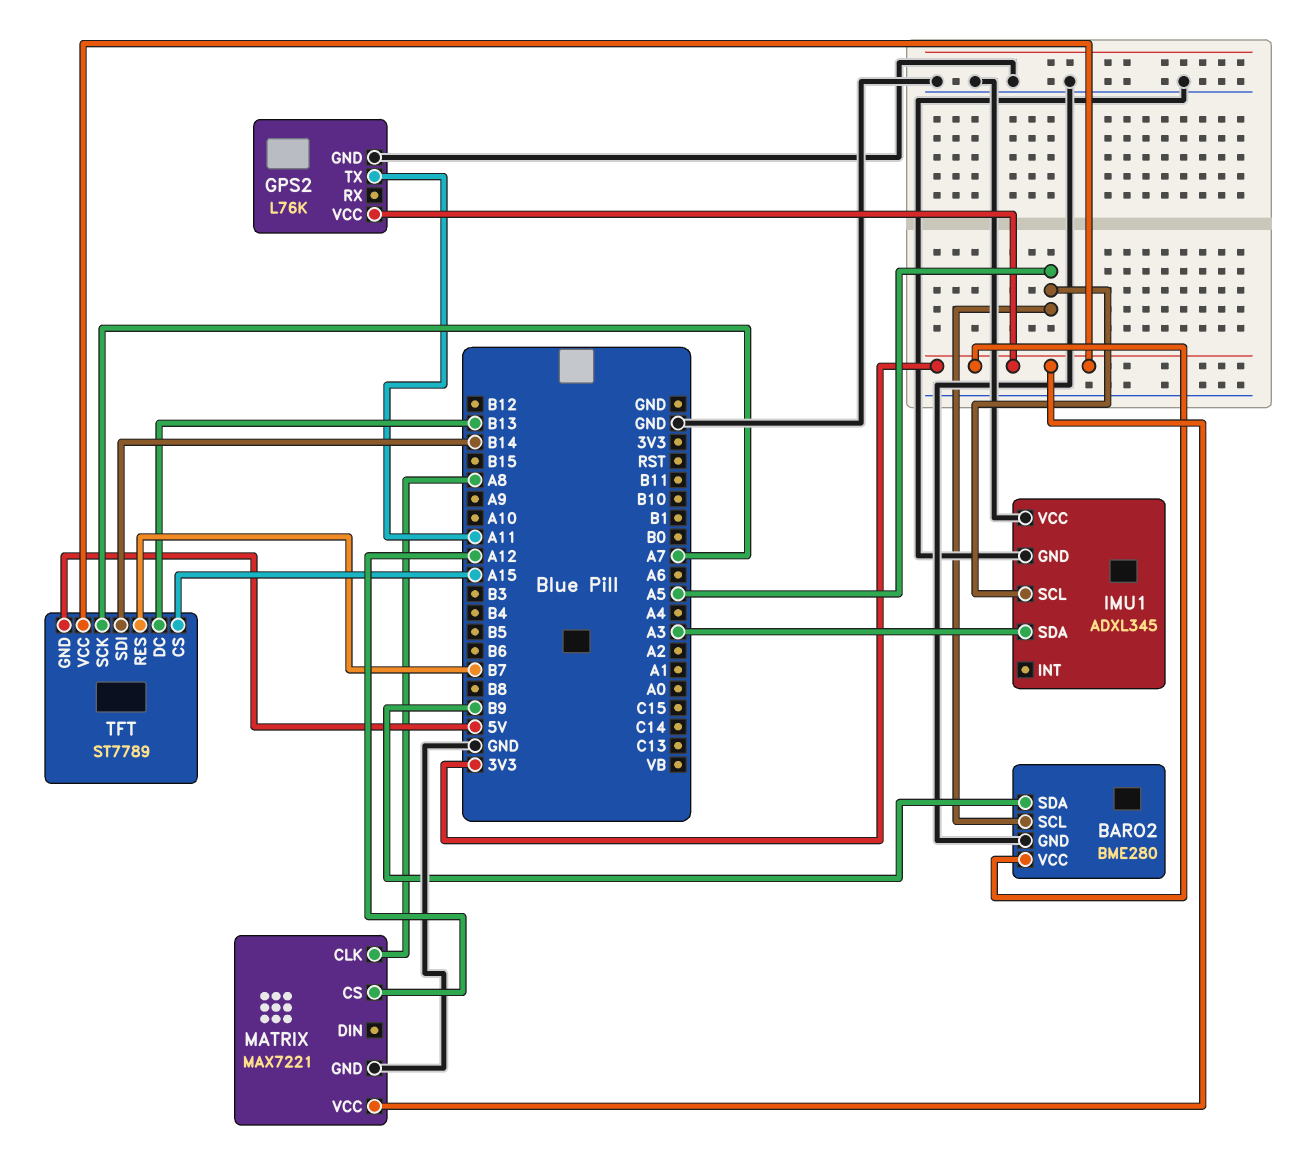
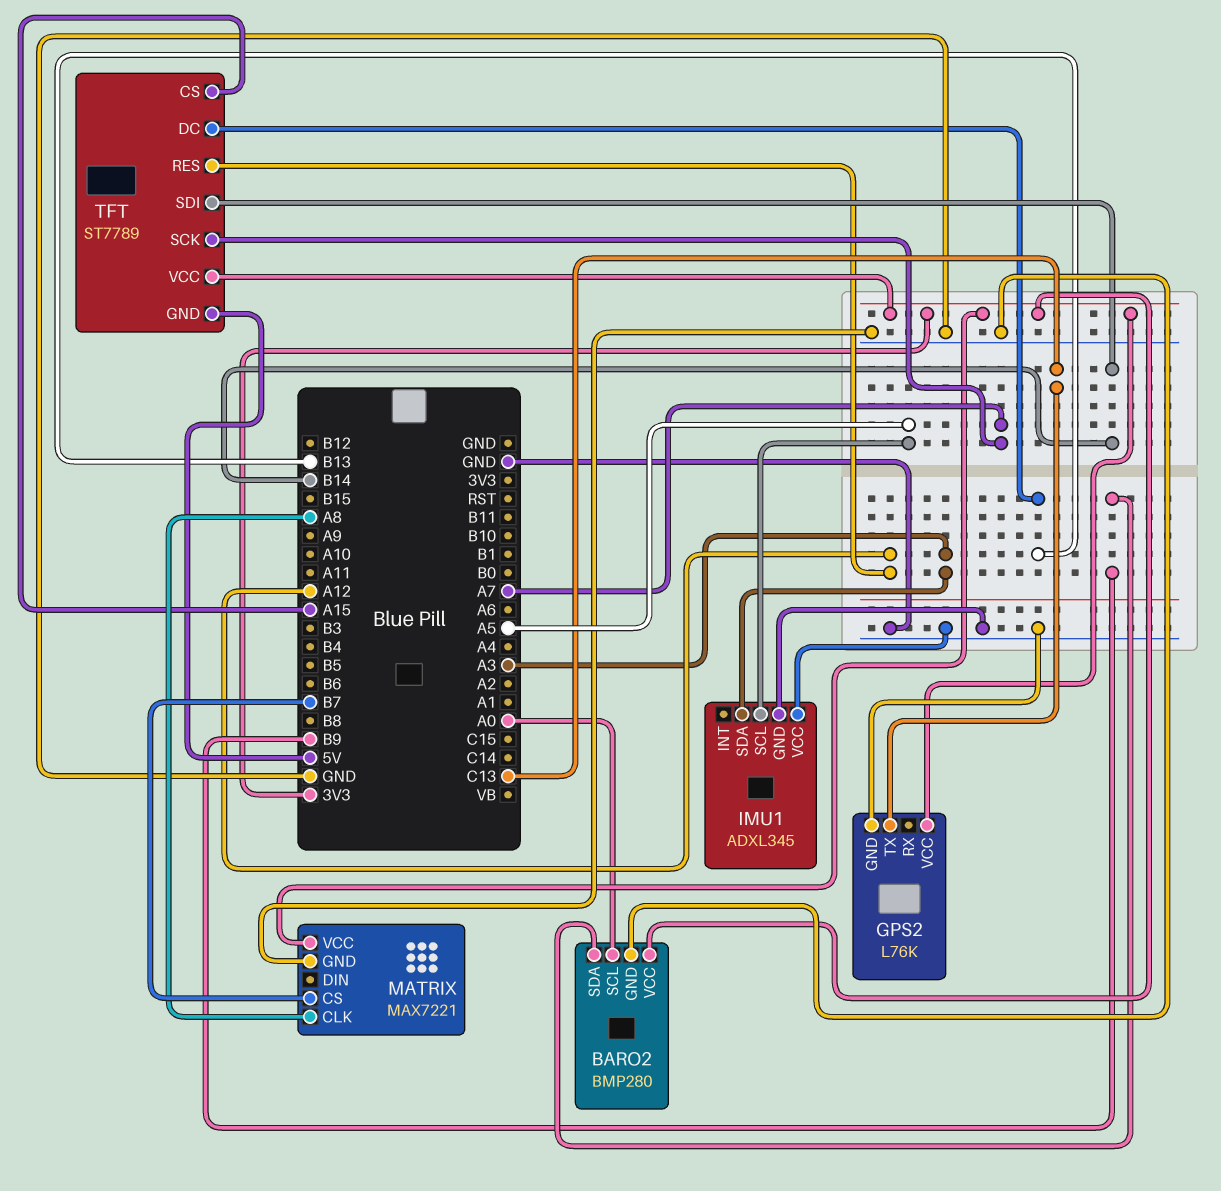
BARO2: BME280 -> BMP280
BARO2 pin SCL: A5 -> A0
GPS2 pin TX: A11 -> C13
MATRIX pin CS: A12 -> B7
TFT pin RES: B7 -> A12

